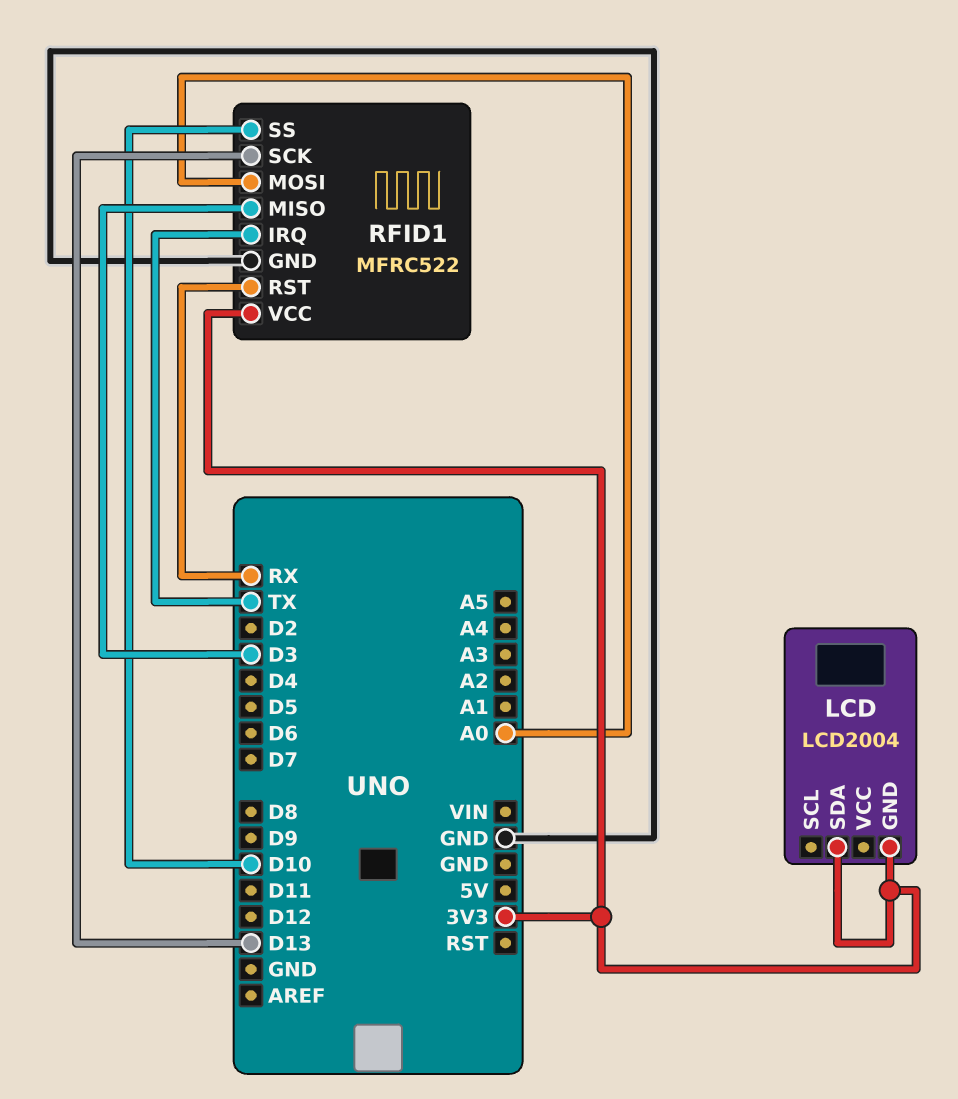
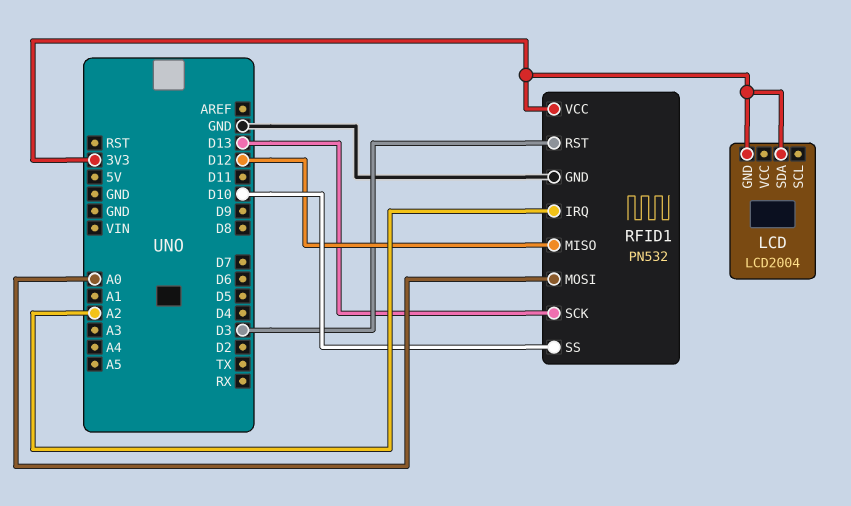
RFID1: MFRC522 -> PN532
RFID1 pin IRQ: TX -> A2
RFID1 pin MISO: D3 -> D12
RFID1 pin RST: RX -> D3

